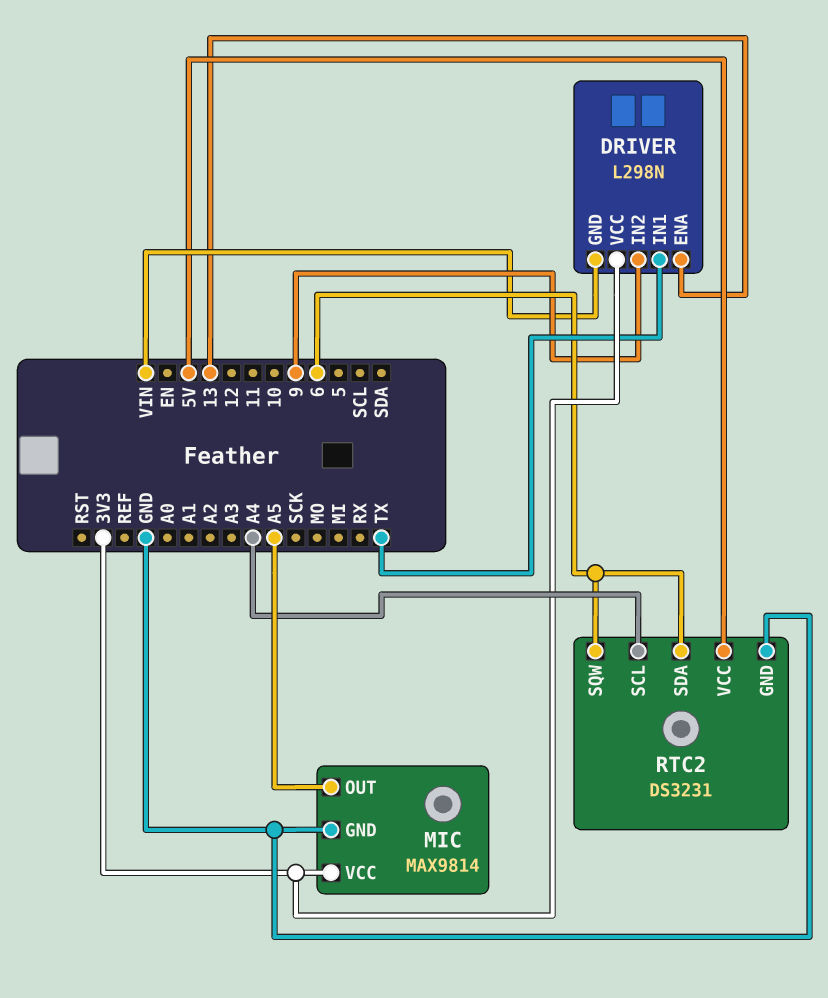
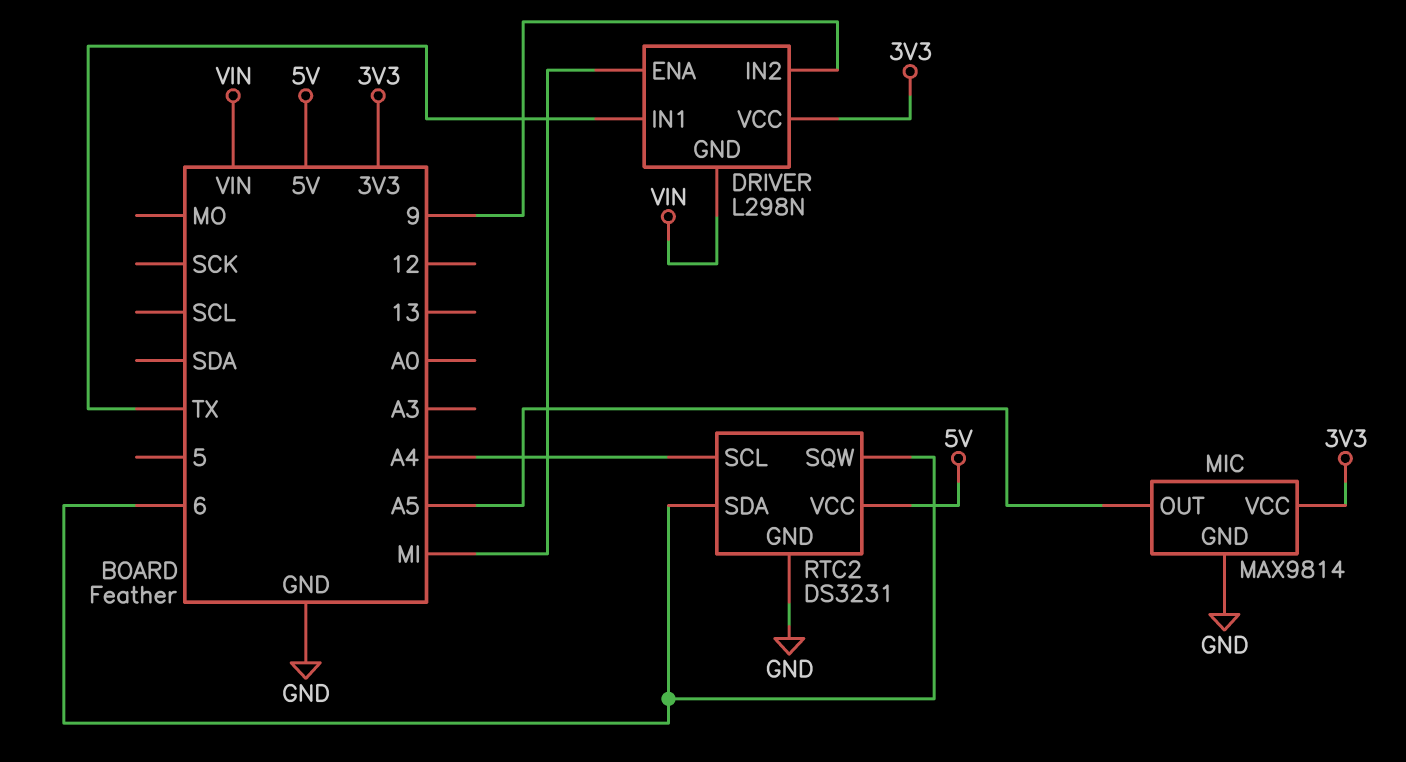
DRIVER pin ENA: 13 -> MI

